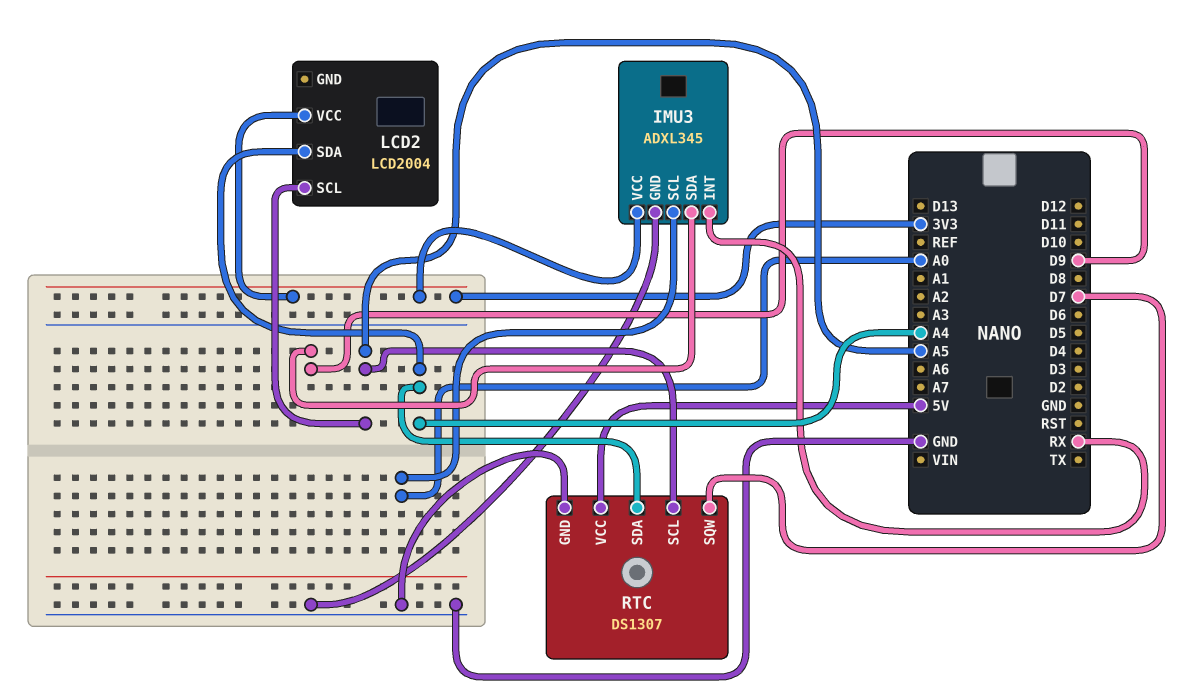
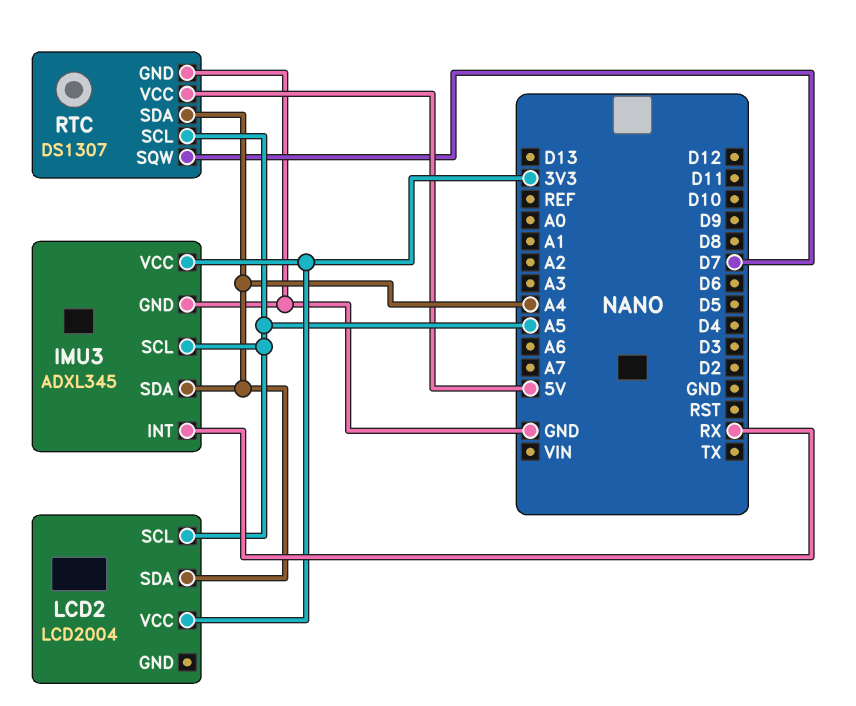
IMU3 pin SCL: A0 -> A5
IMU3 pin SDA: D9 -> A4

